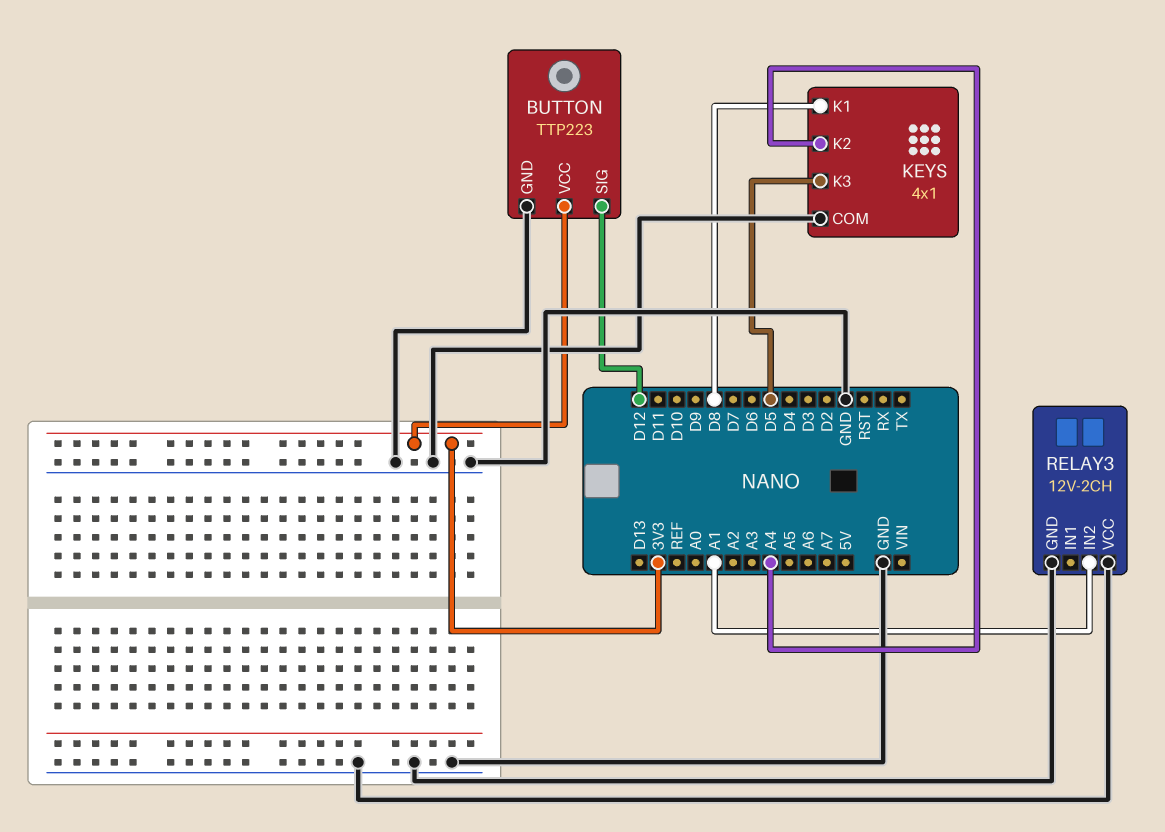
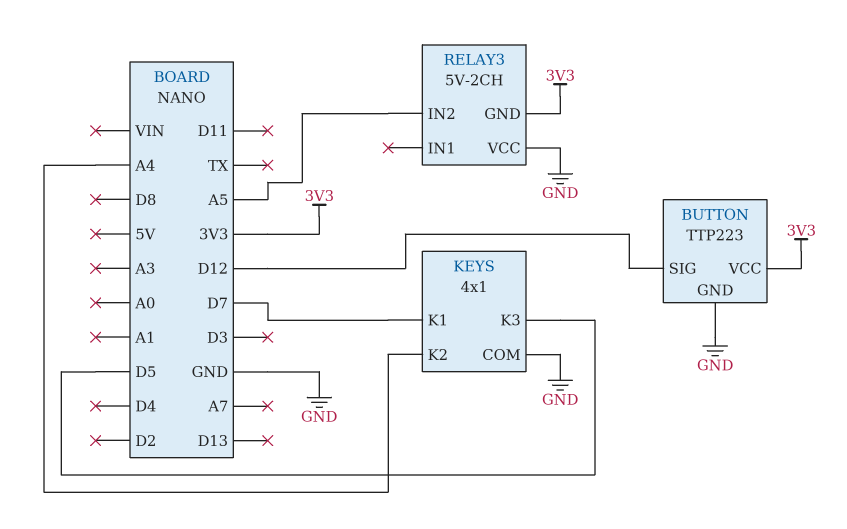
KEYS pin K1: D8 -> D7
RELAY3: 12V-2CH -> 5V-2CH
RELAY3 pin GND: GND -> 3V3
RELAY3 pin IN2: A1 -> A5

